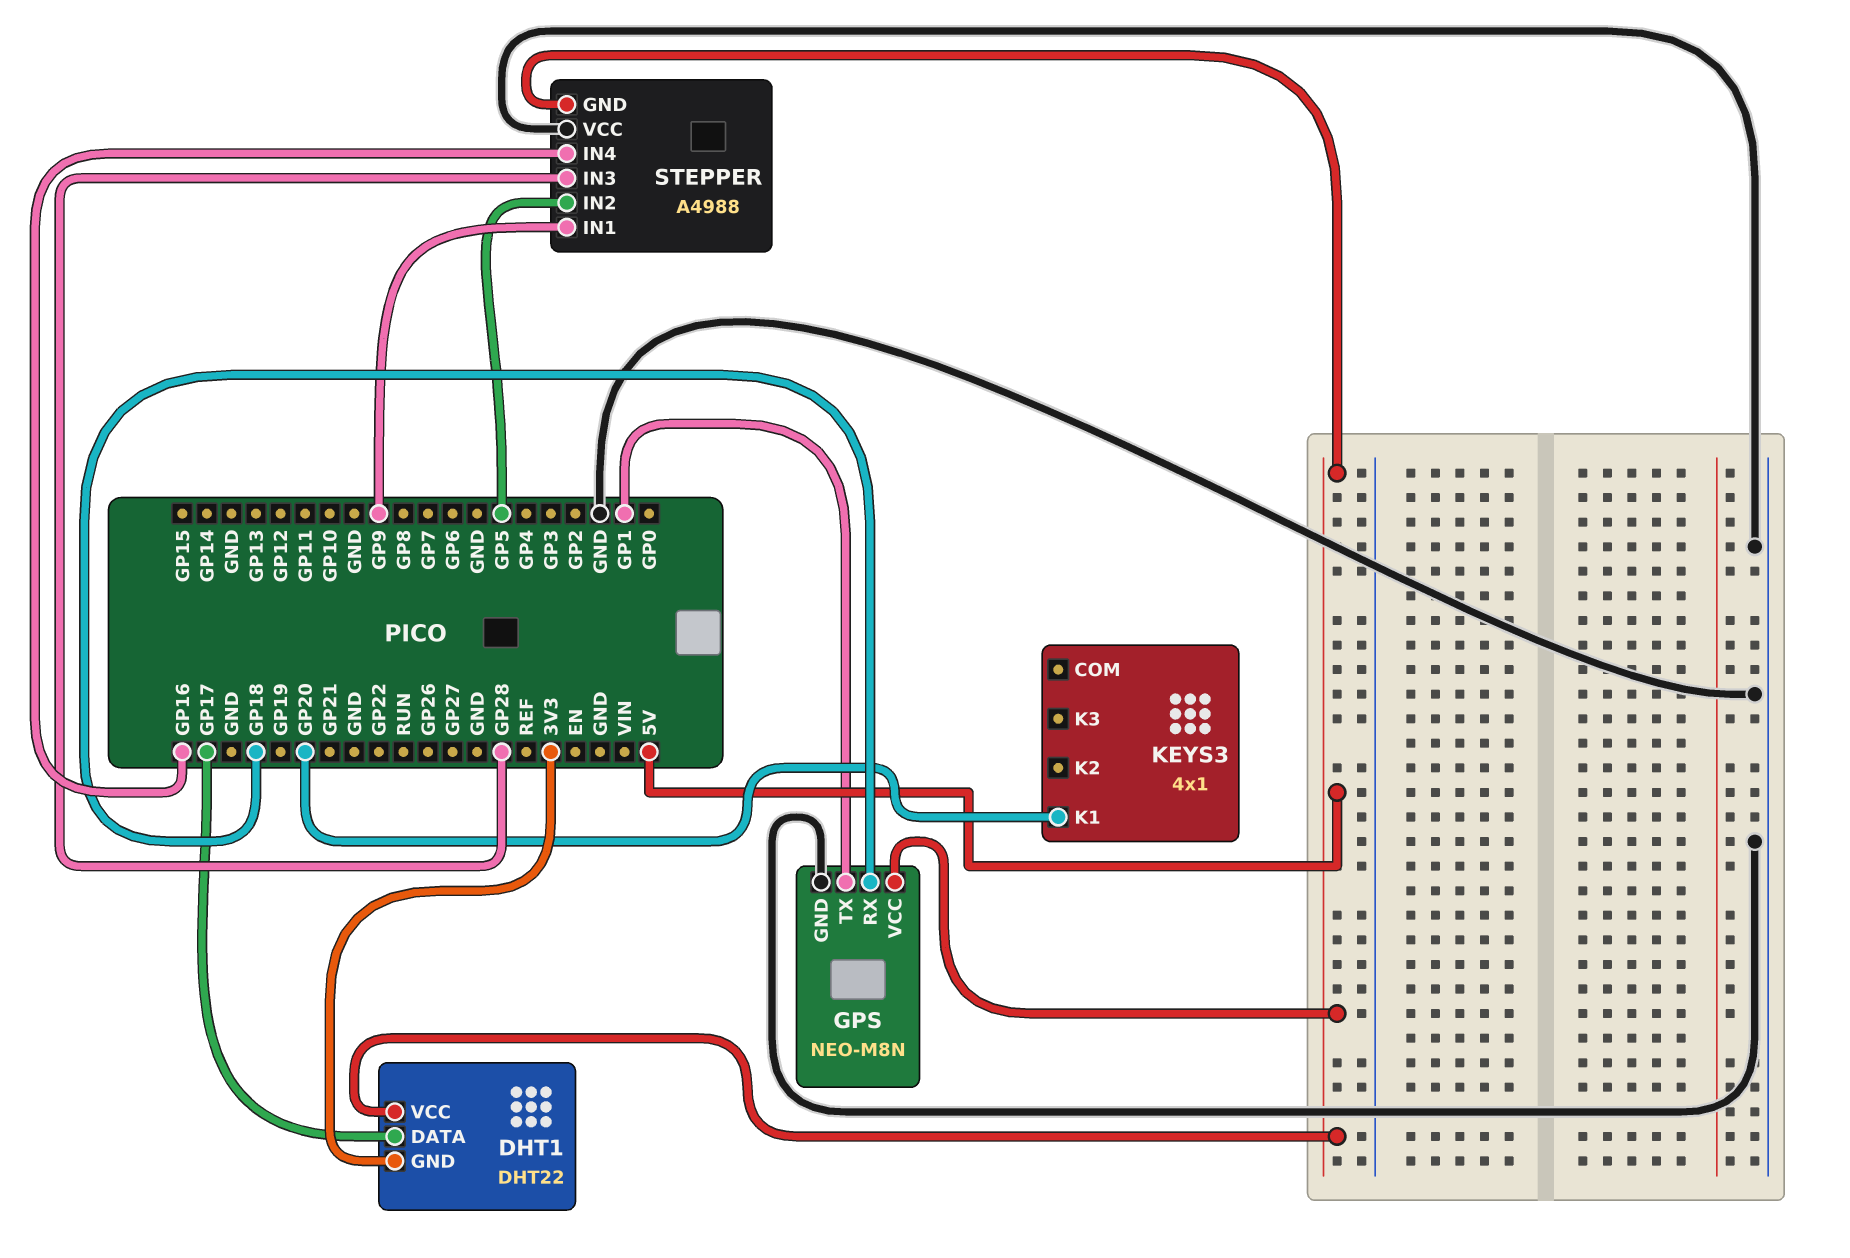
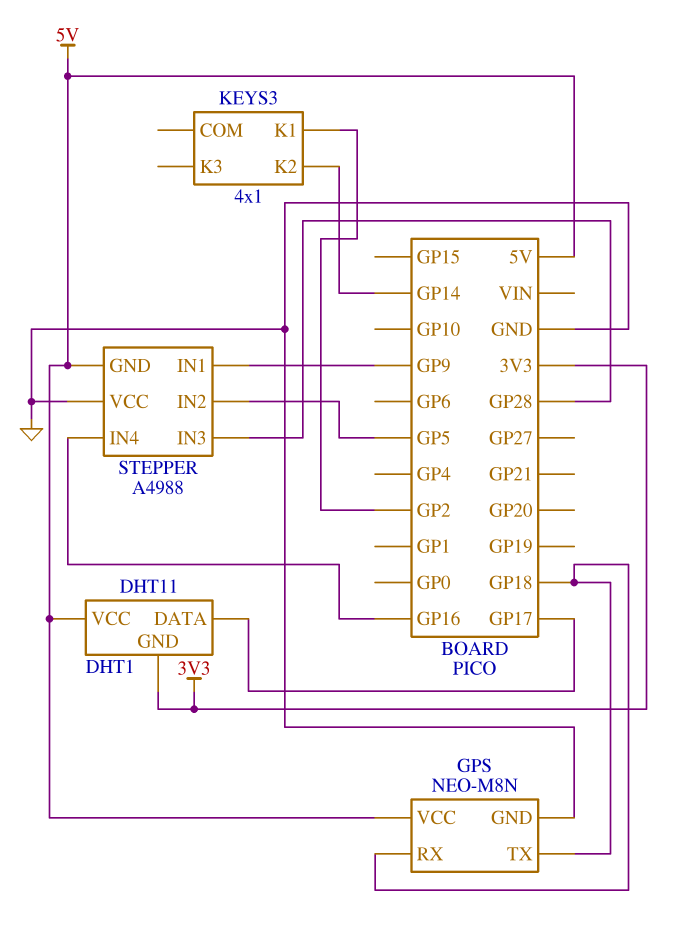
DHT1: DHT22 -> DHT11
GPS pin TX: GP1 -> GP18
KEYS3 pin K1: GP20 -> GP2
KEYS3 pin K2: none -> GP14

